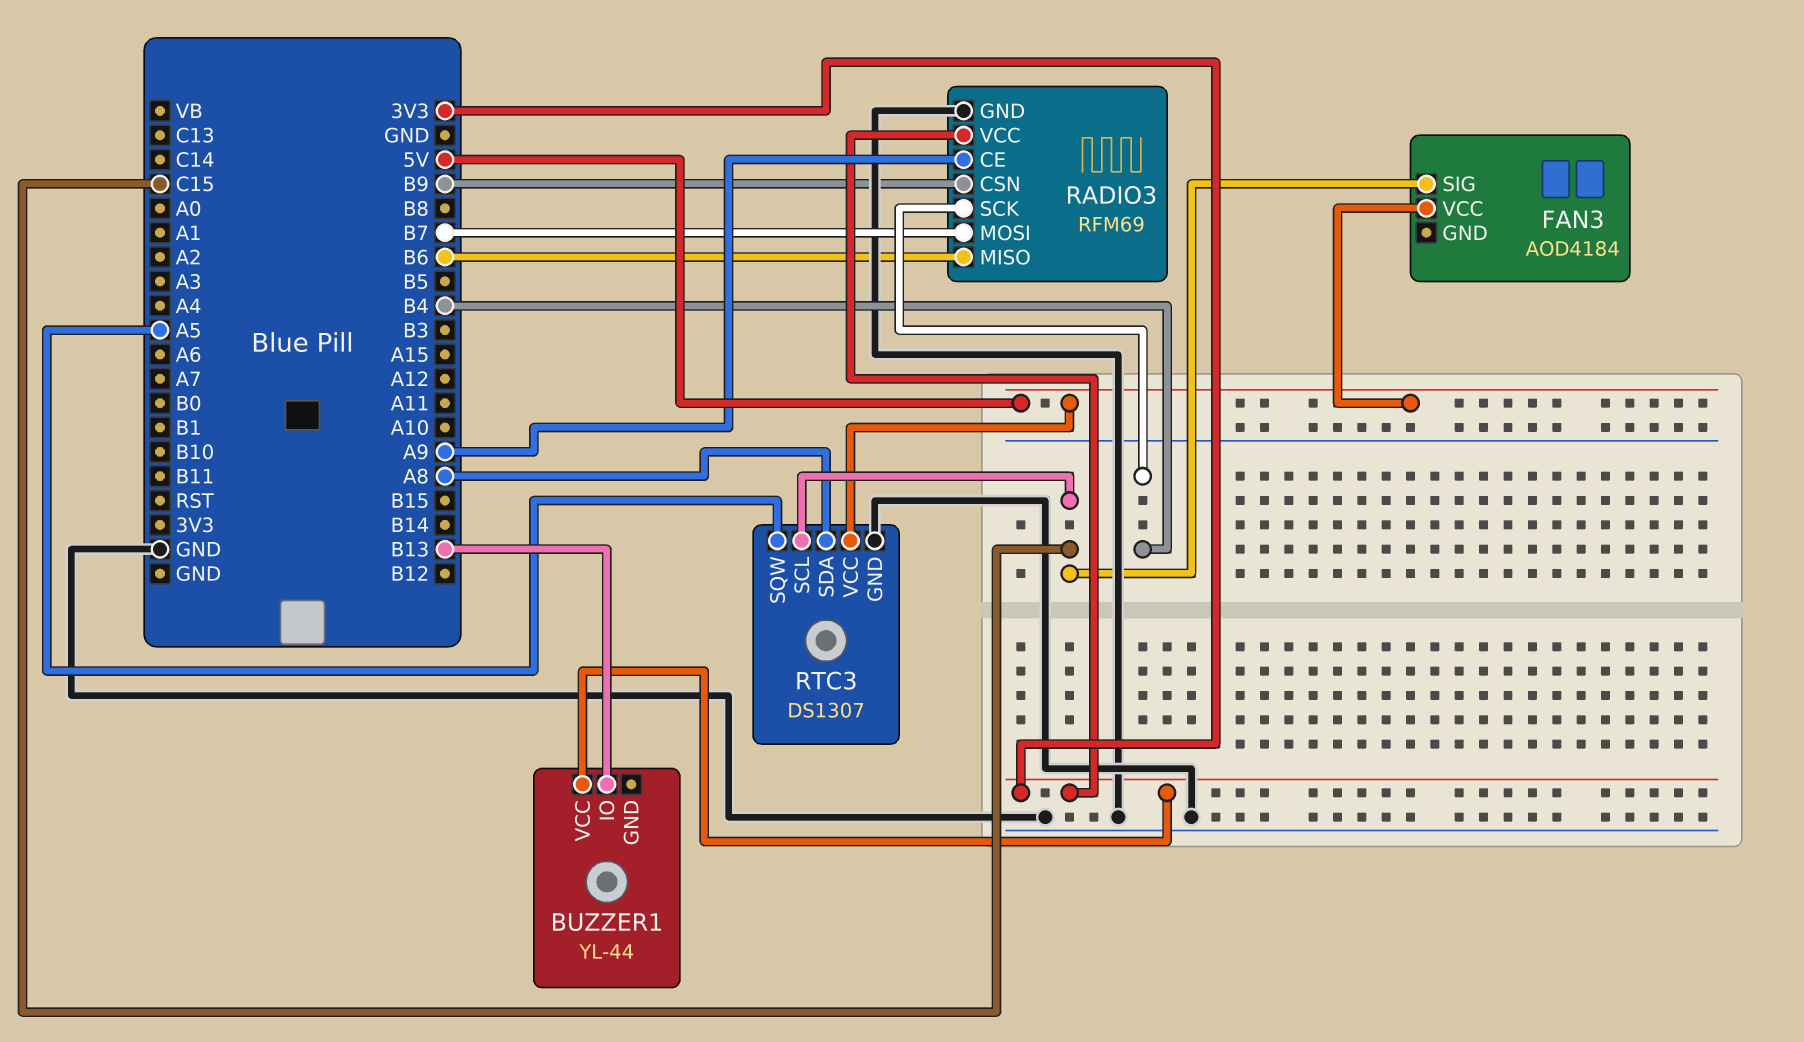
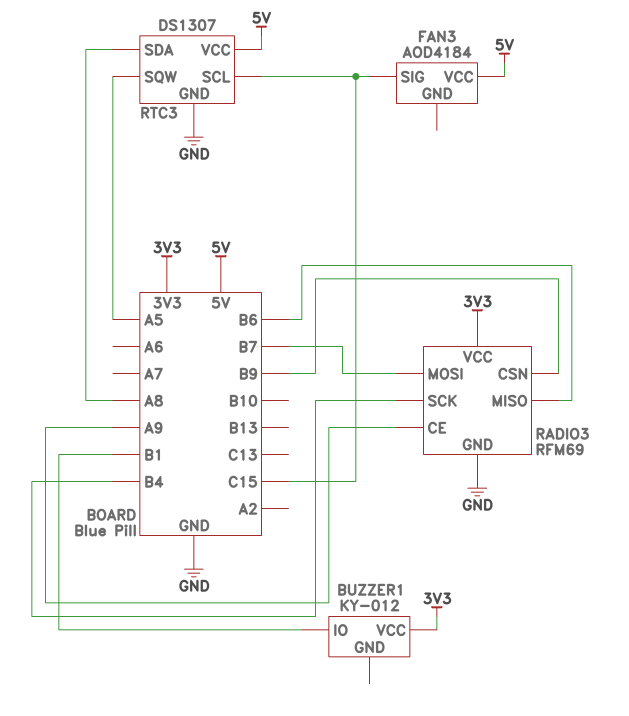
BUZZER1: YL-44 -> KY-012
BUZZER1 pin IO: B13 -> B1

